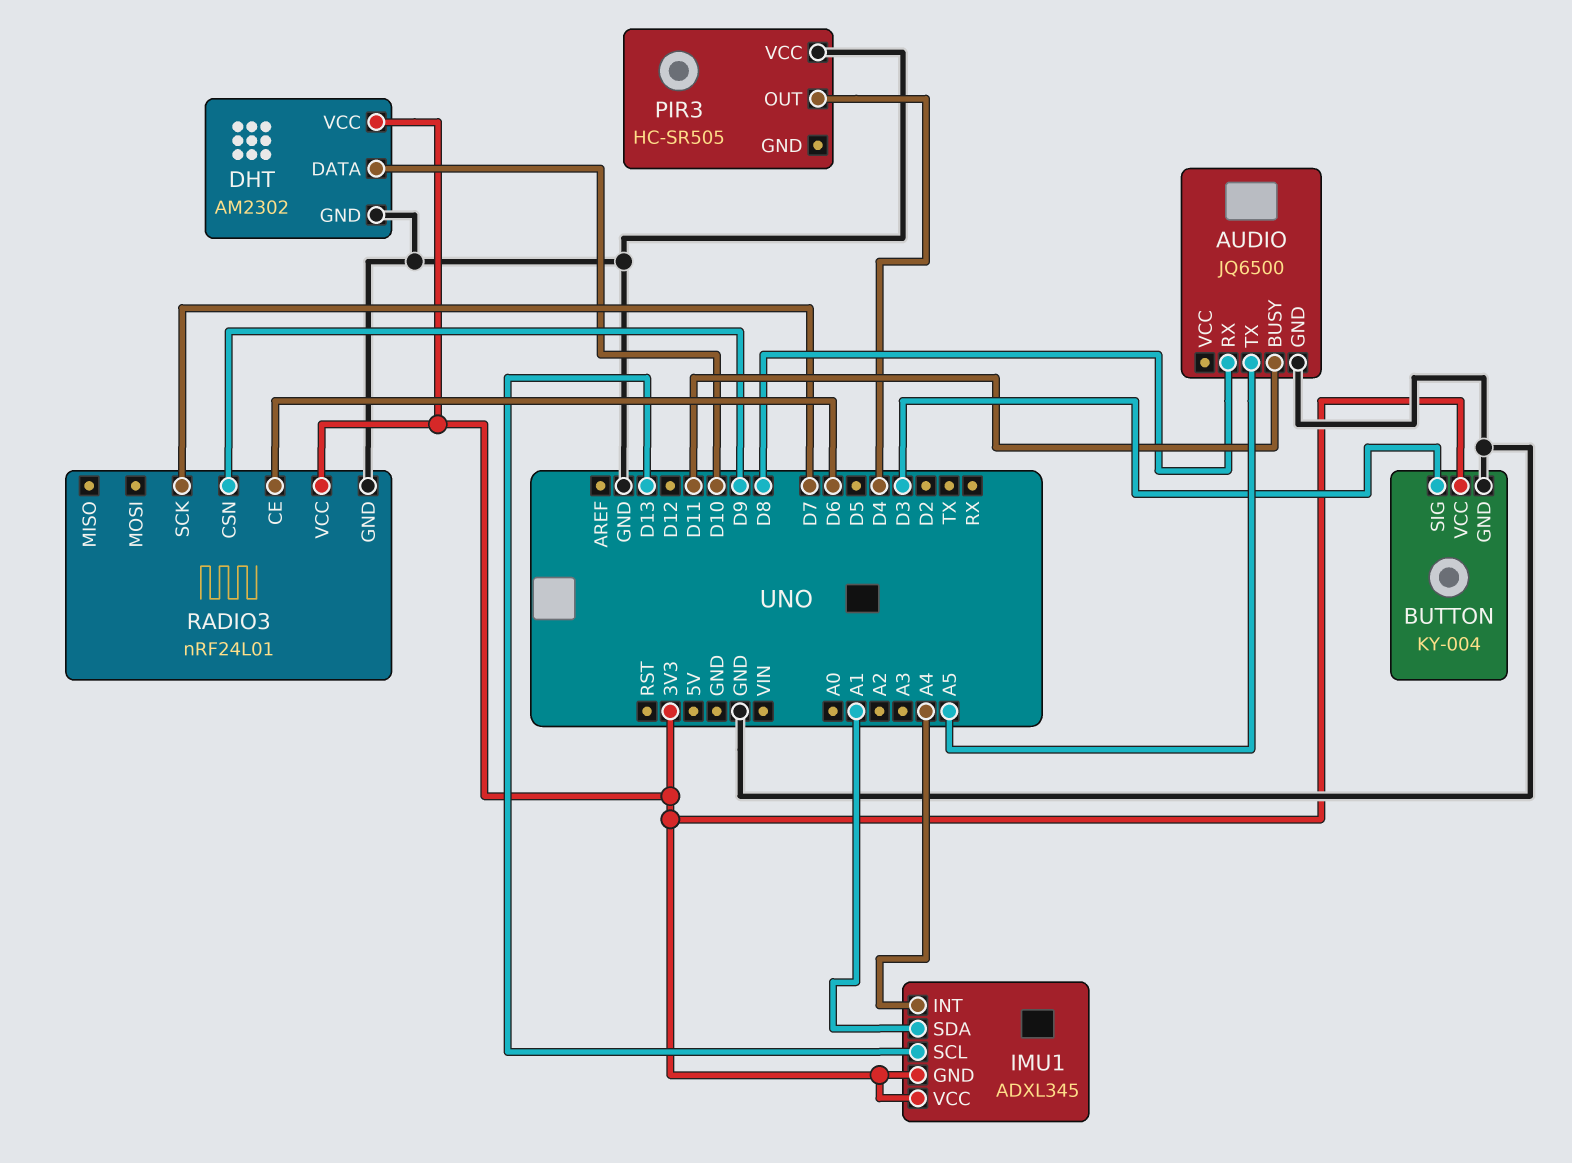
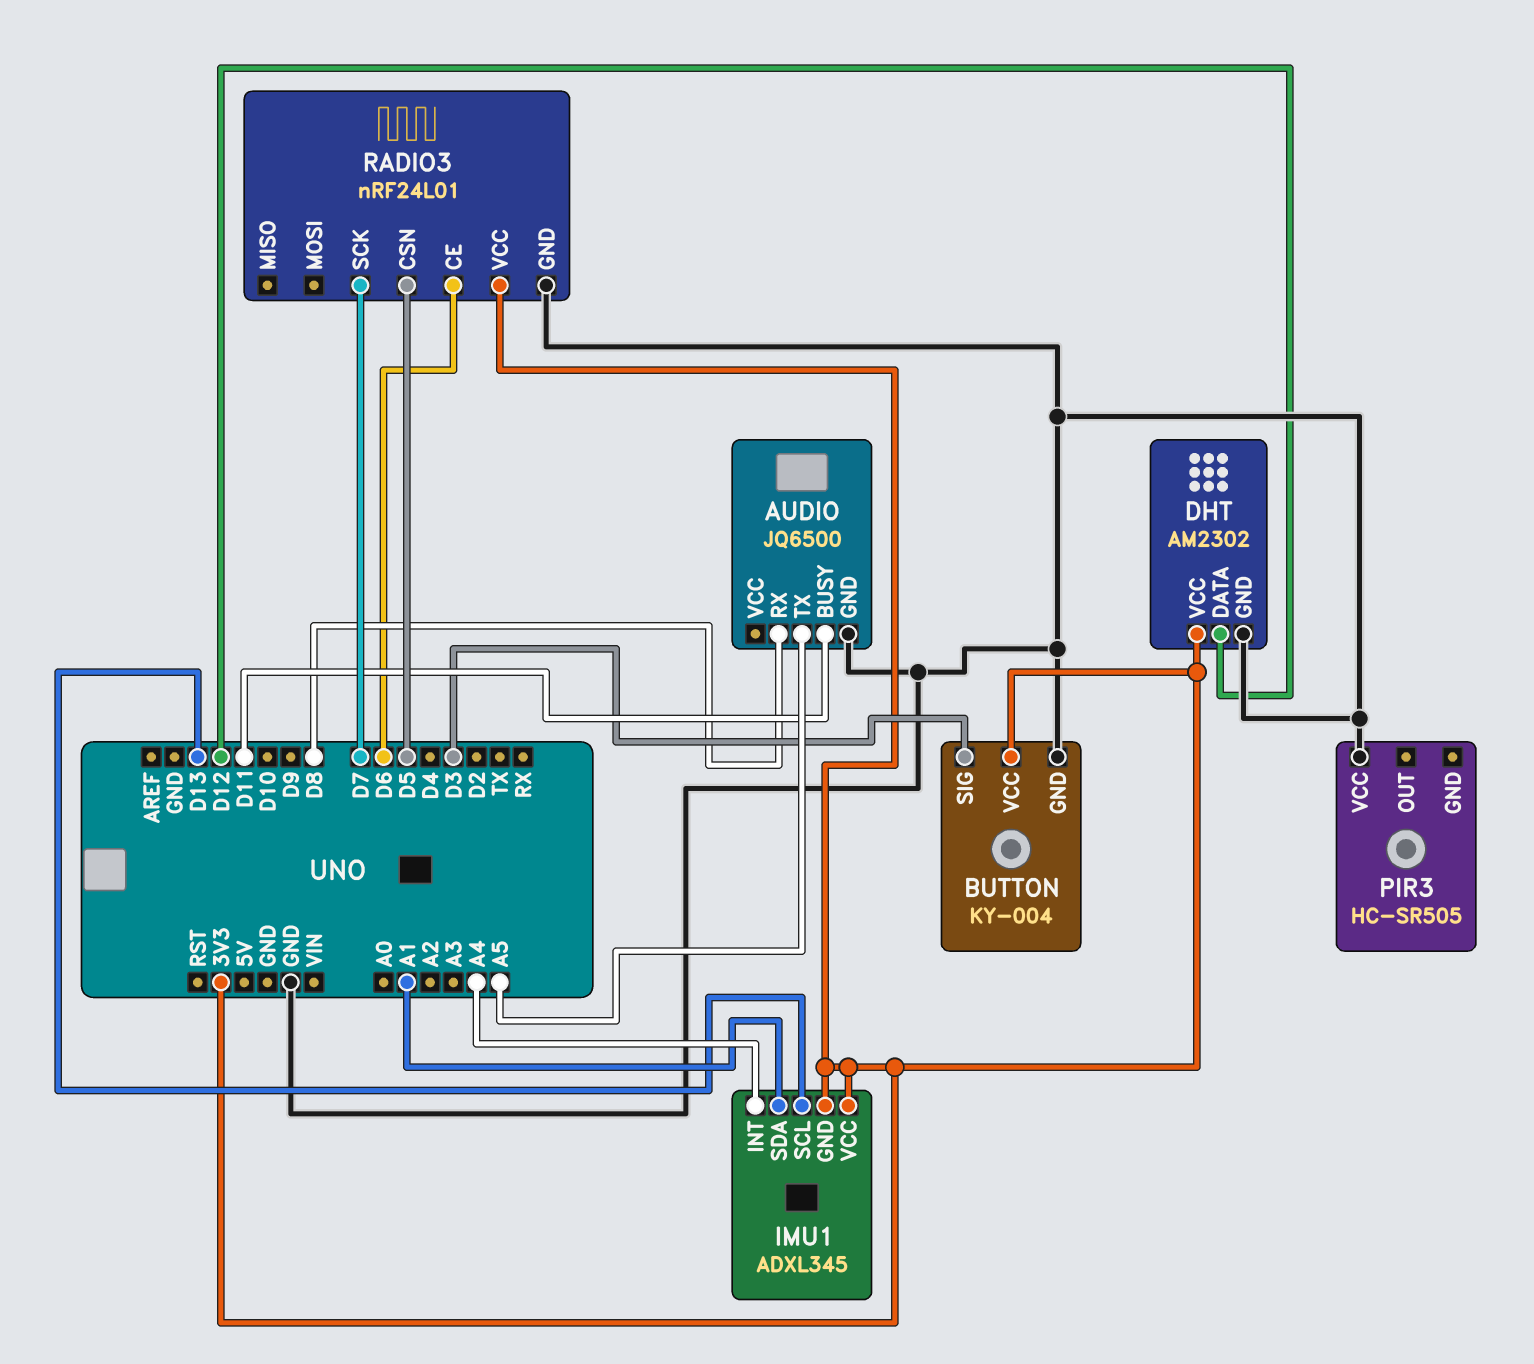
DHT pin DATA: D10 -> D12
PIR3 pin OUT: D4 -> none
RADIO3 pin CSN: D9 -> D5

